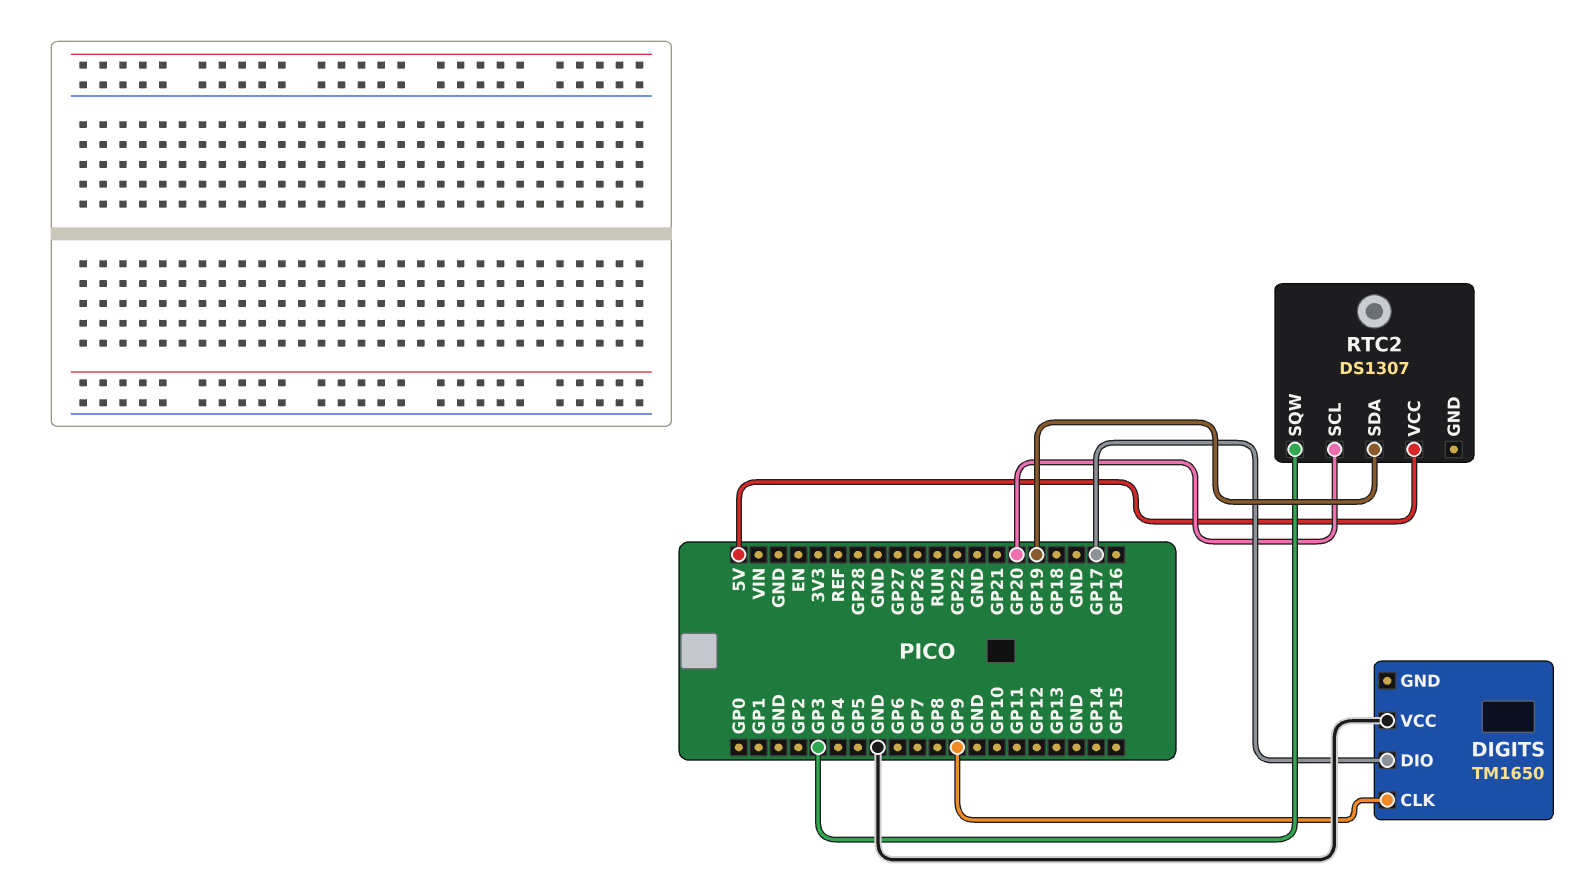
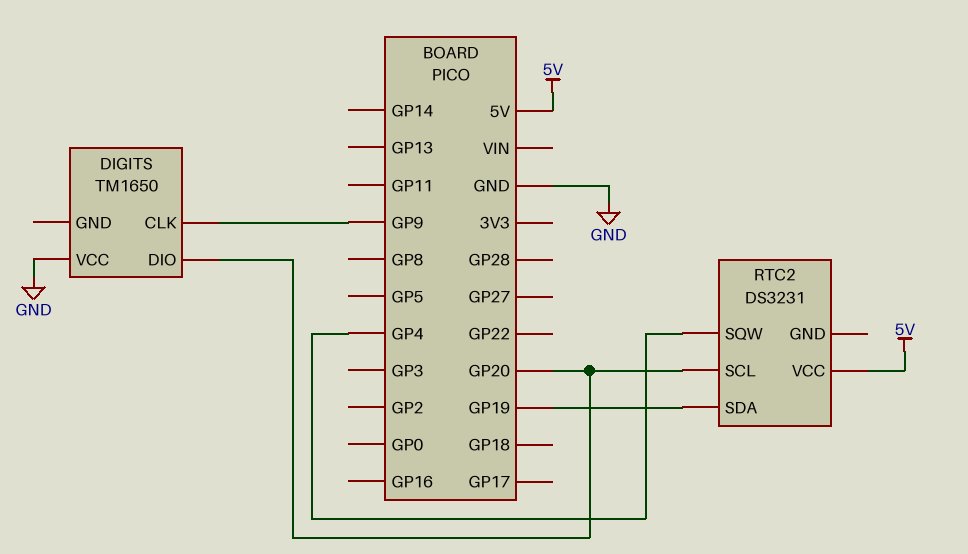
DIGITS pin DIO: GP17 -> GP20
RTC2: DS1307 -> DS3231
RTC2 pin SQW: GP3 -> GP4

